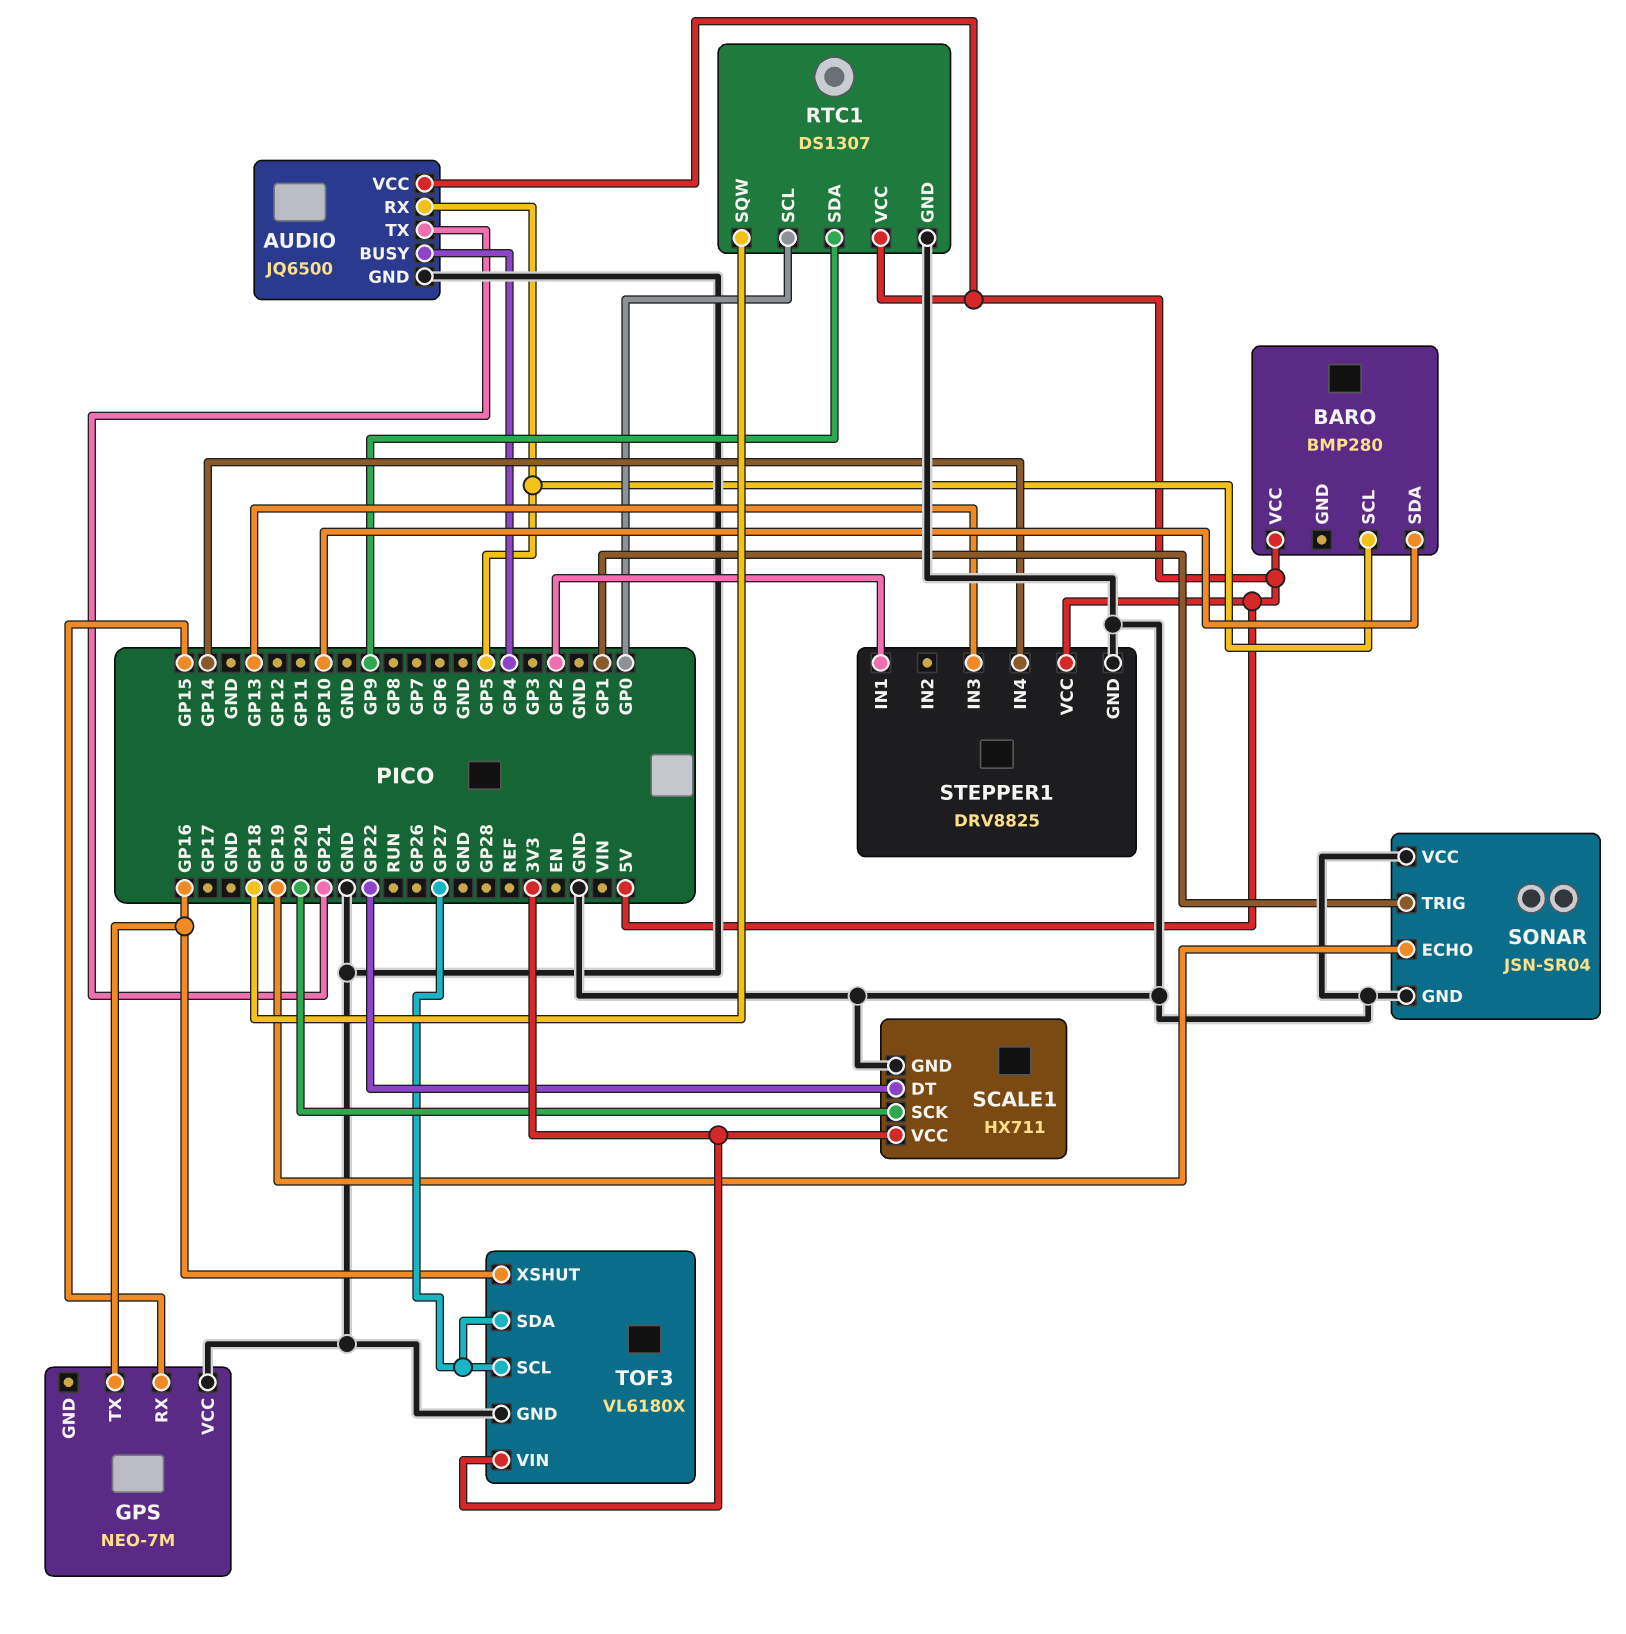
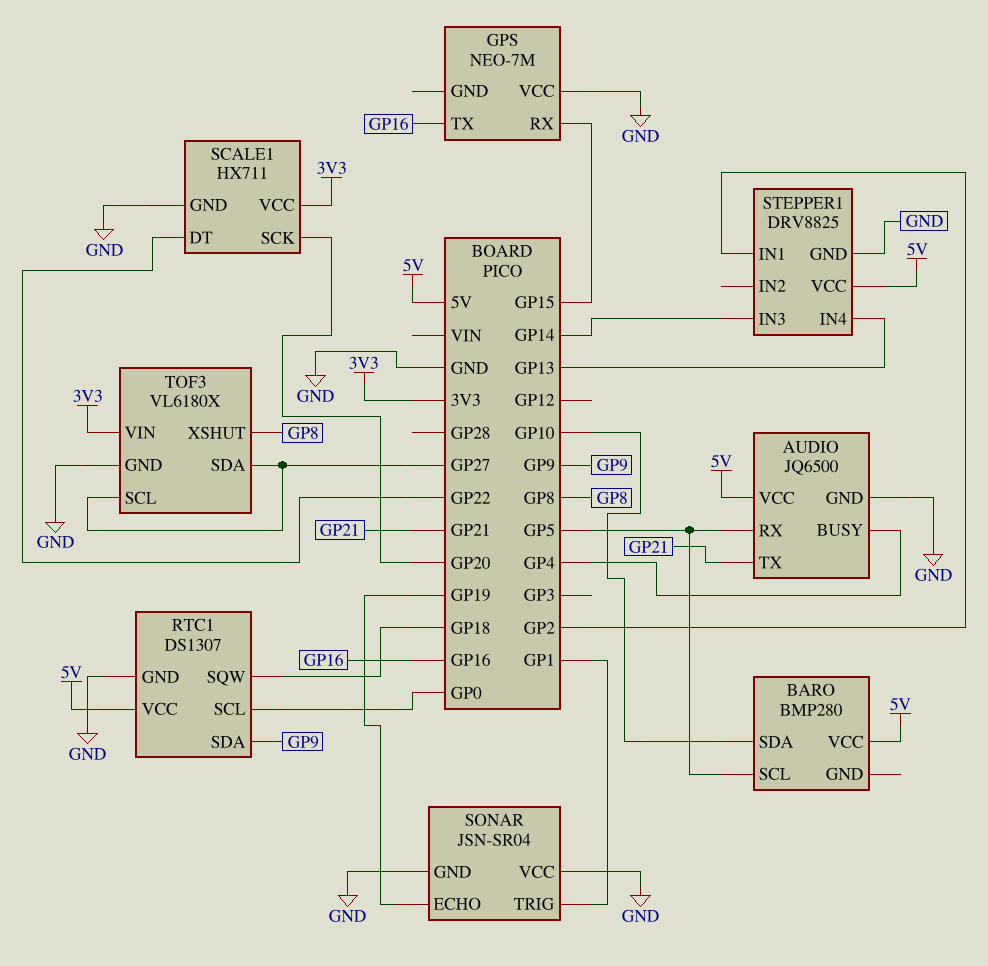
STEPPER1 pin IN3: GP13 -> GP14
STEPPER1 pin IN4: GP14 -> GP13
TOF3 pin XSHUT: GP16 -> GP8

